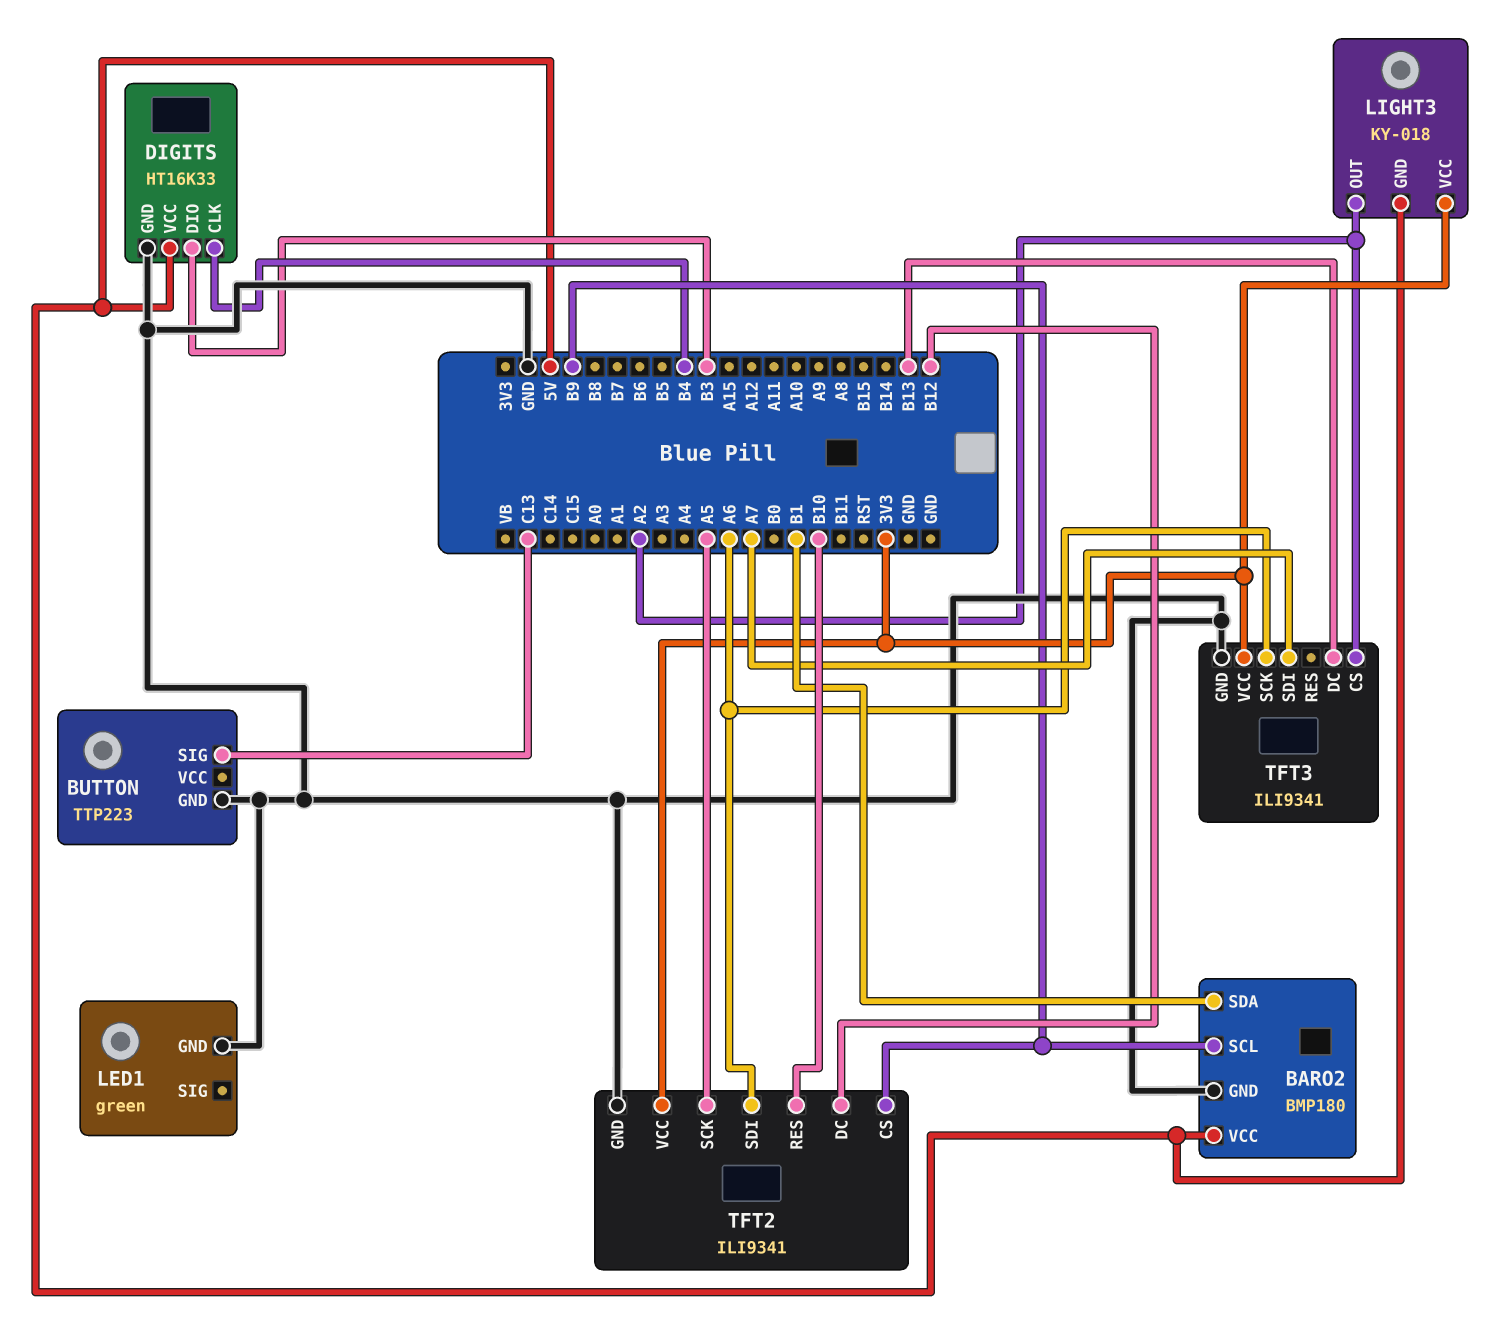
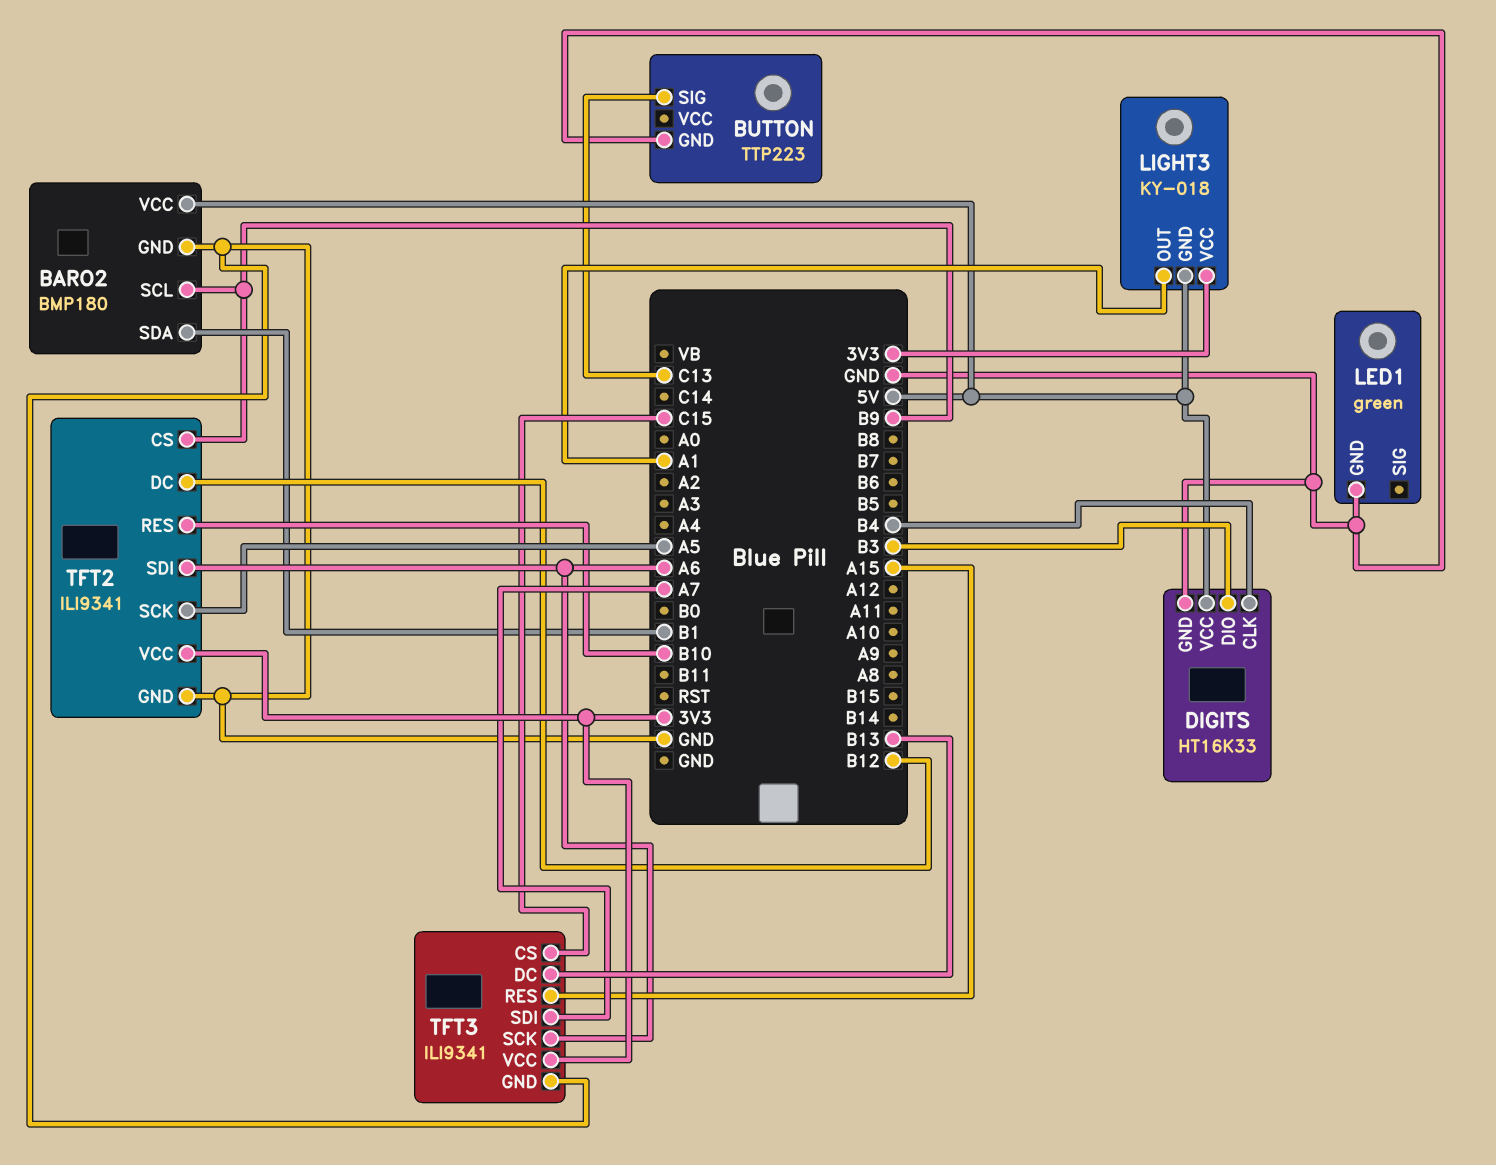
LIGHT3 pin OUT: A2 -> A1
TFT3 pin CS: A2 -> C15
TFT3 pin RES: none -> A15

